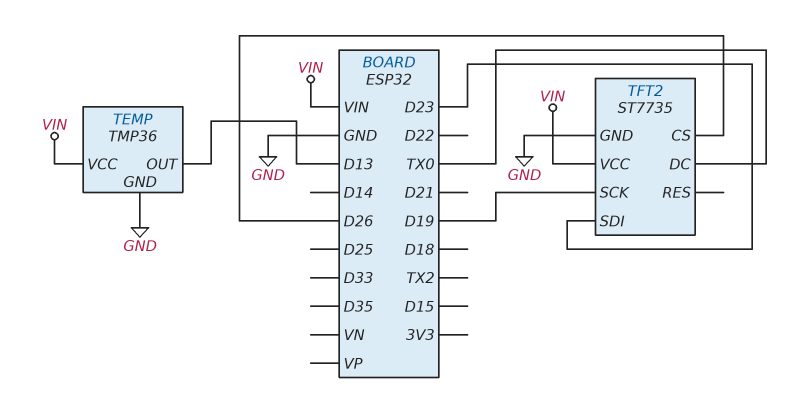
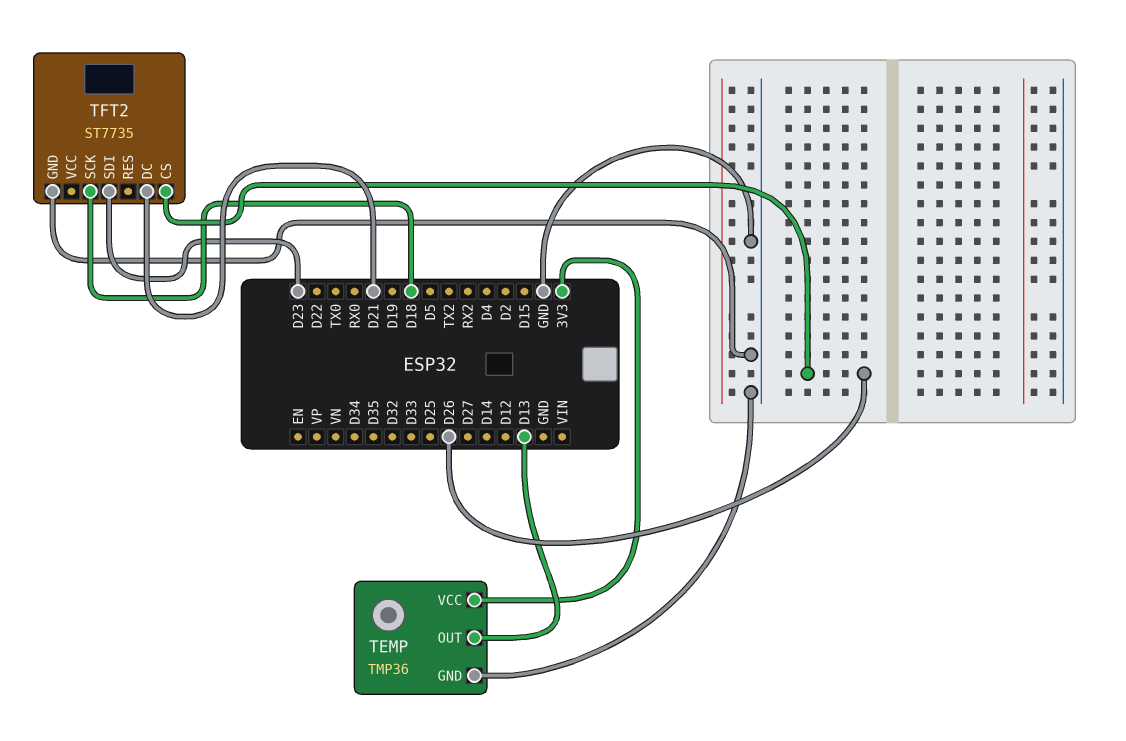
TEMP pin VCC: VIN -> 3V3
TFT2 pin DC: TX0 -> D21
TFT2 pin SCK: D19 -> D18
TFT2 pin VCC: VIN -> none

